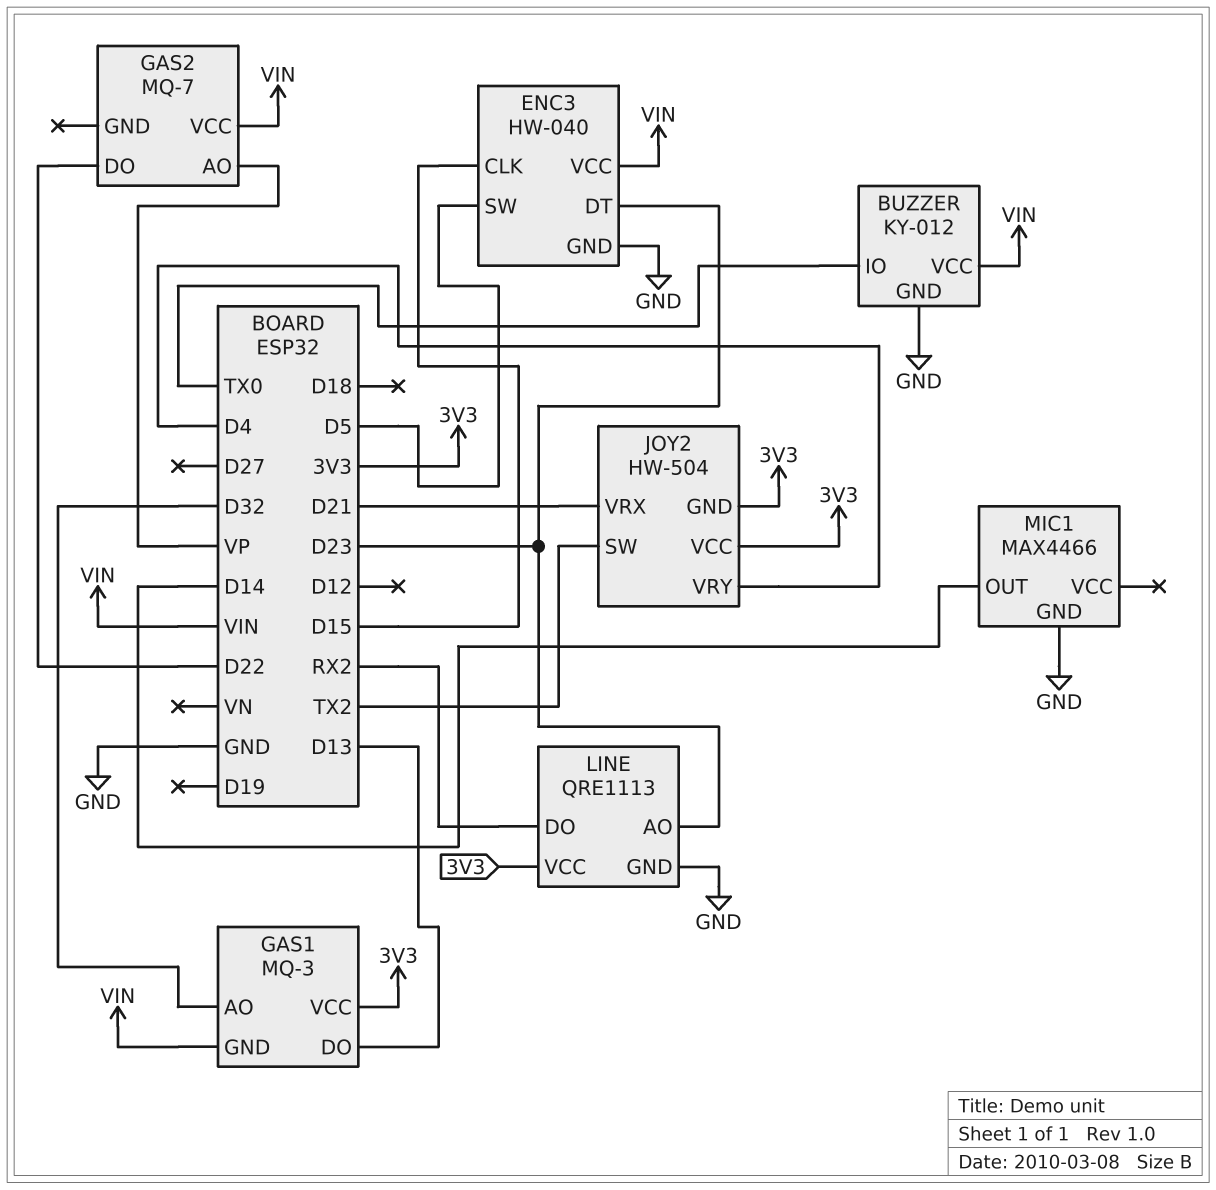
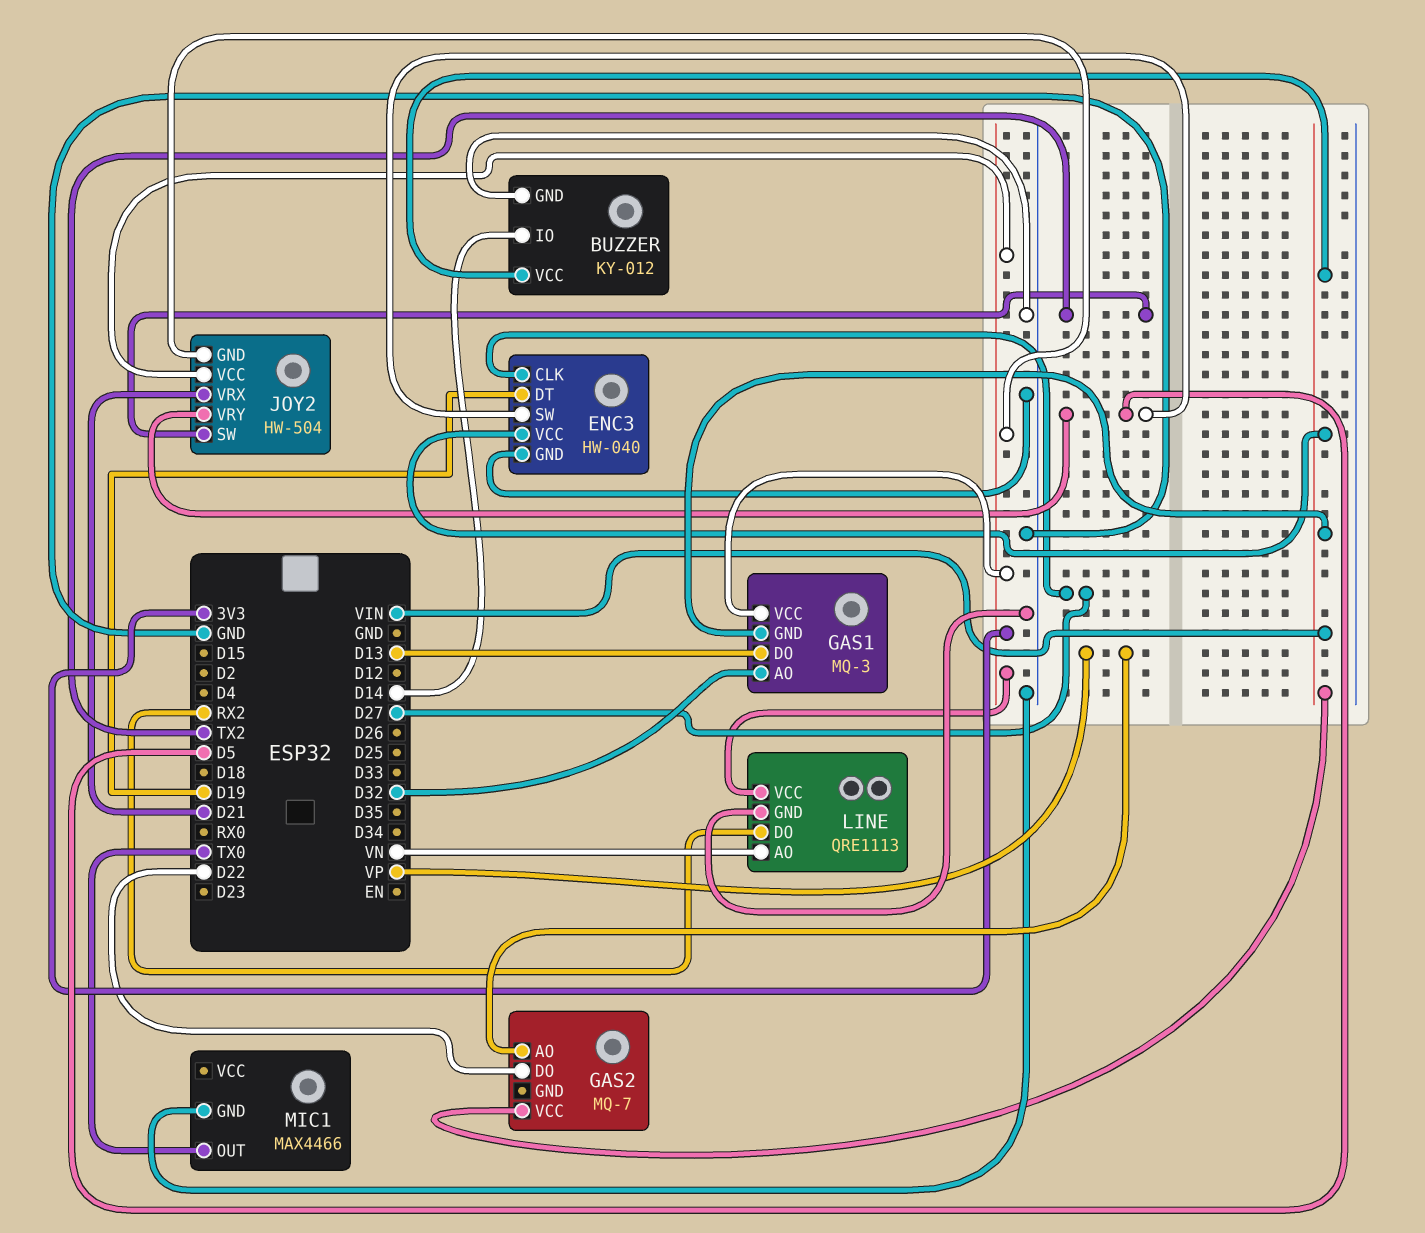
BUZZER pin IO: TX0 -> D14
ENC3 pin CLK: D15 -> D27
ENC3 pin DT: D23 -> D19
JOY2 pin VRY: D4 -> D5
LINE pin AO: D23 -> VN
MIC1 pin OUT: D14 -> TX0

